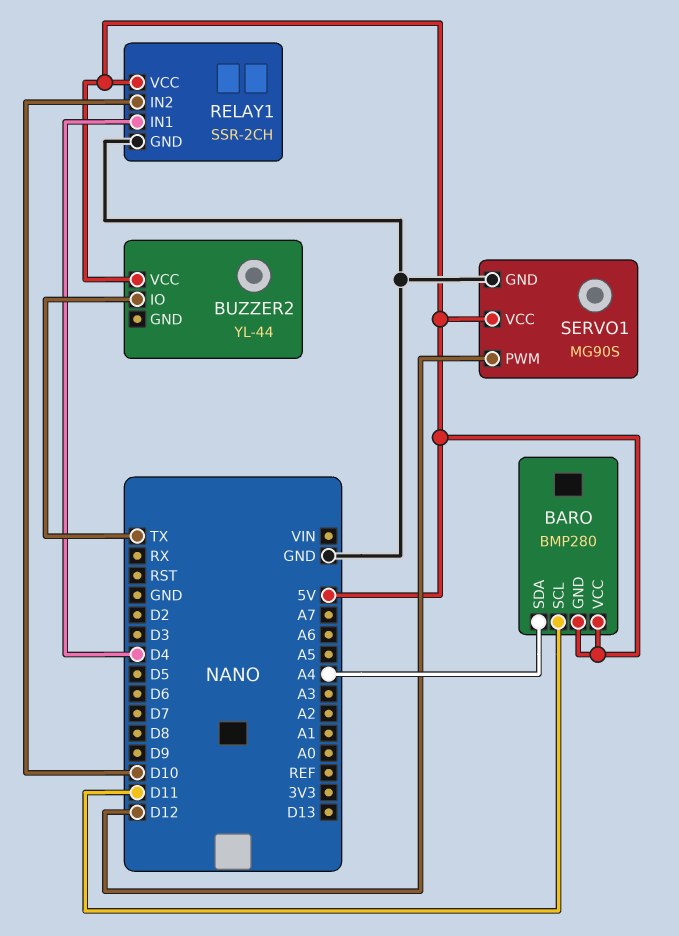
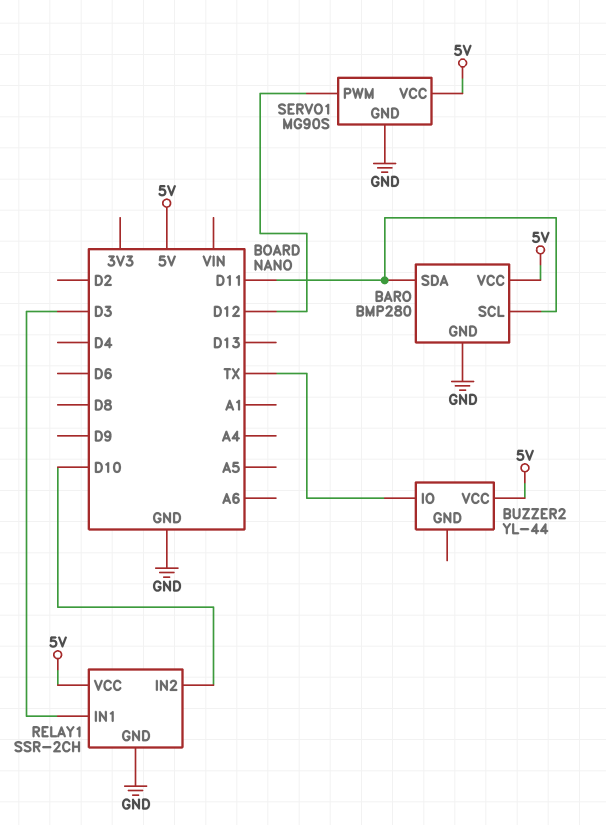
BARO pin GND: 5V -> GND
BARO pin SDA: A4 -> D11
RELAY1 pin IN1: D4 -> D3

